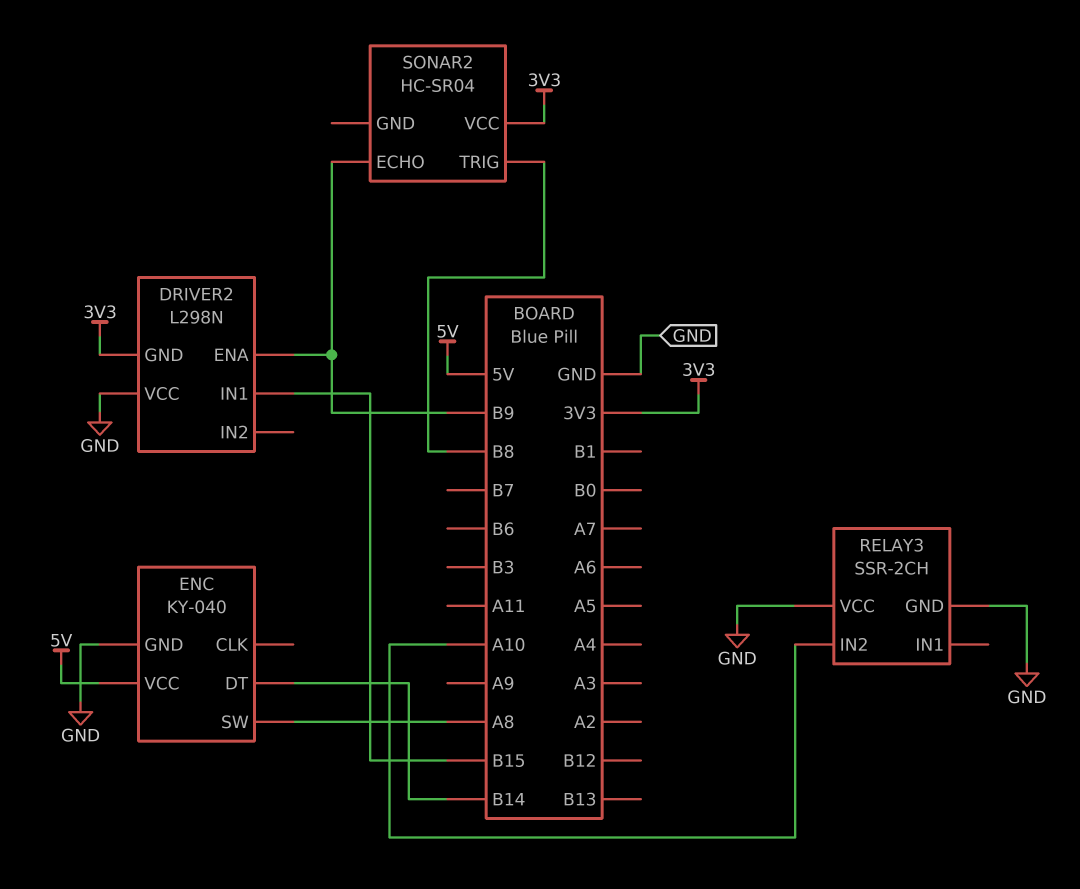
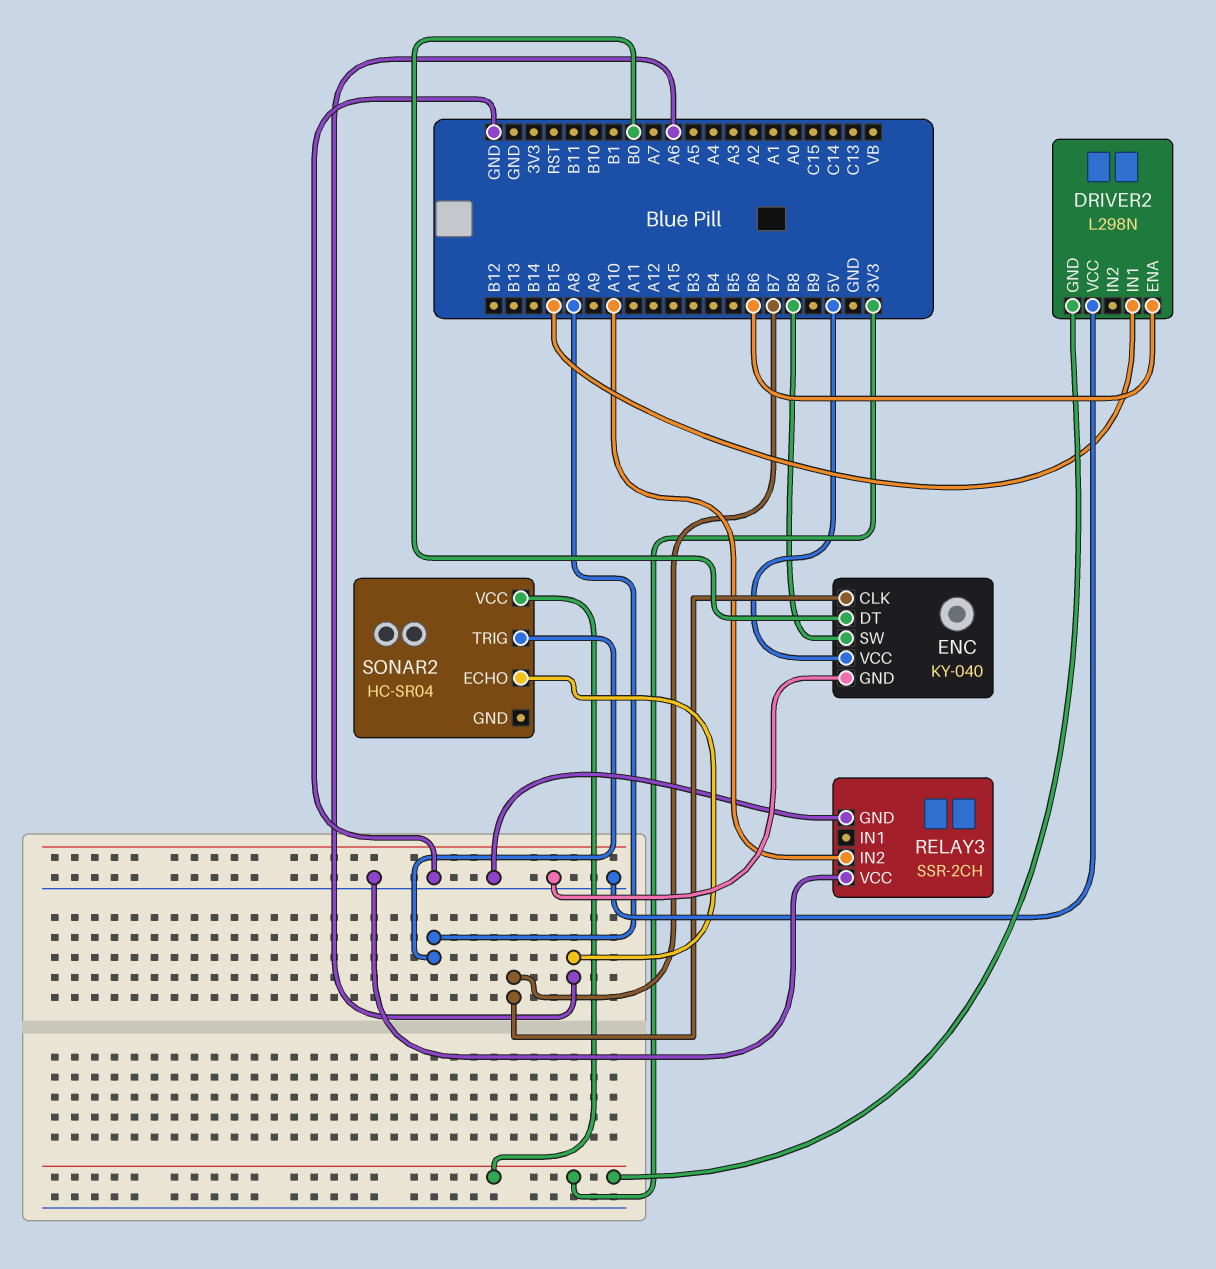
DRIVER2 pin ENA: B9 -> B6
ENC pin CLK: none -> B7
ENC pin DT: B14 -> B0
ENC pin SW: A8 -> B8
SONAR2 pin ECHO: B9 -> A6
SONAR2 pin TRIG: B8 -> A8

